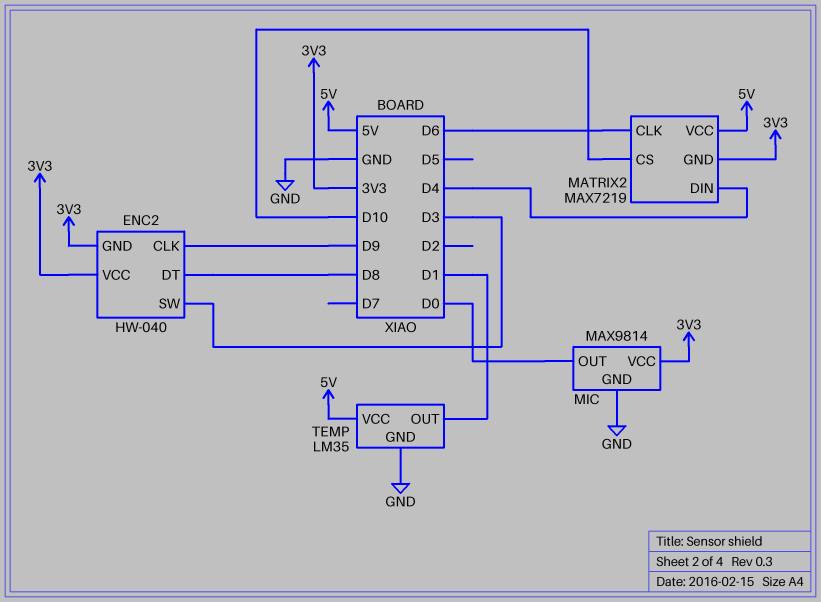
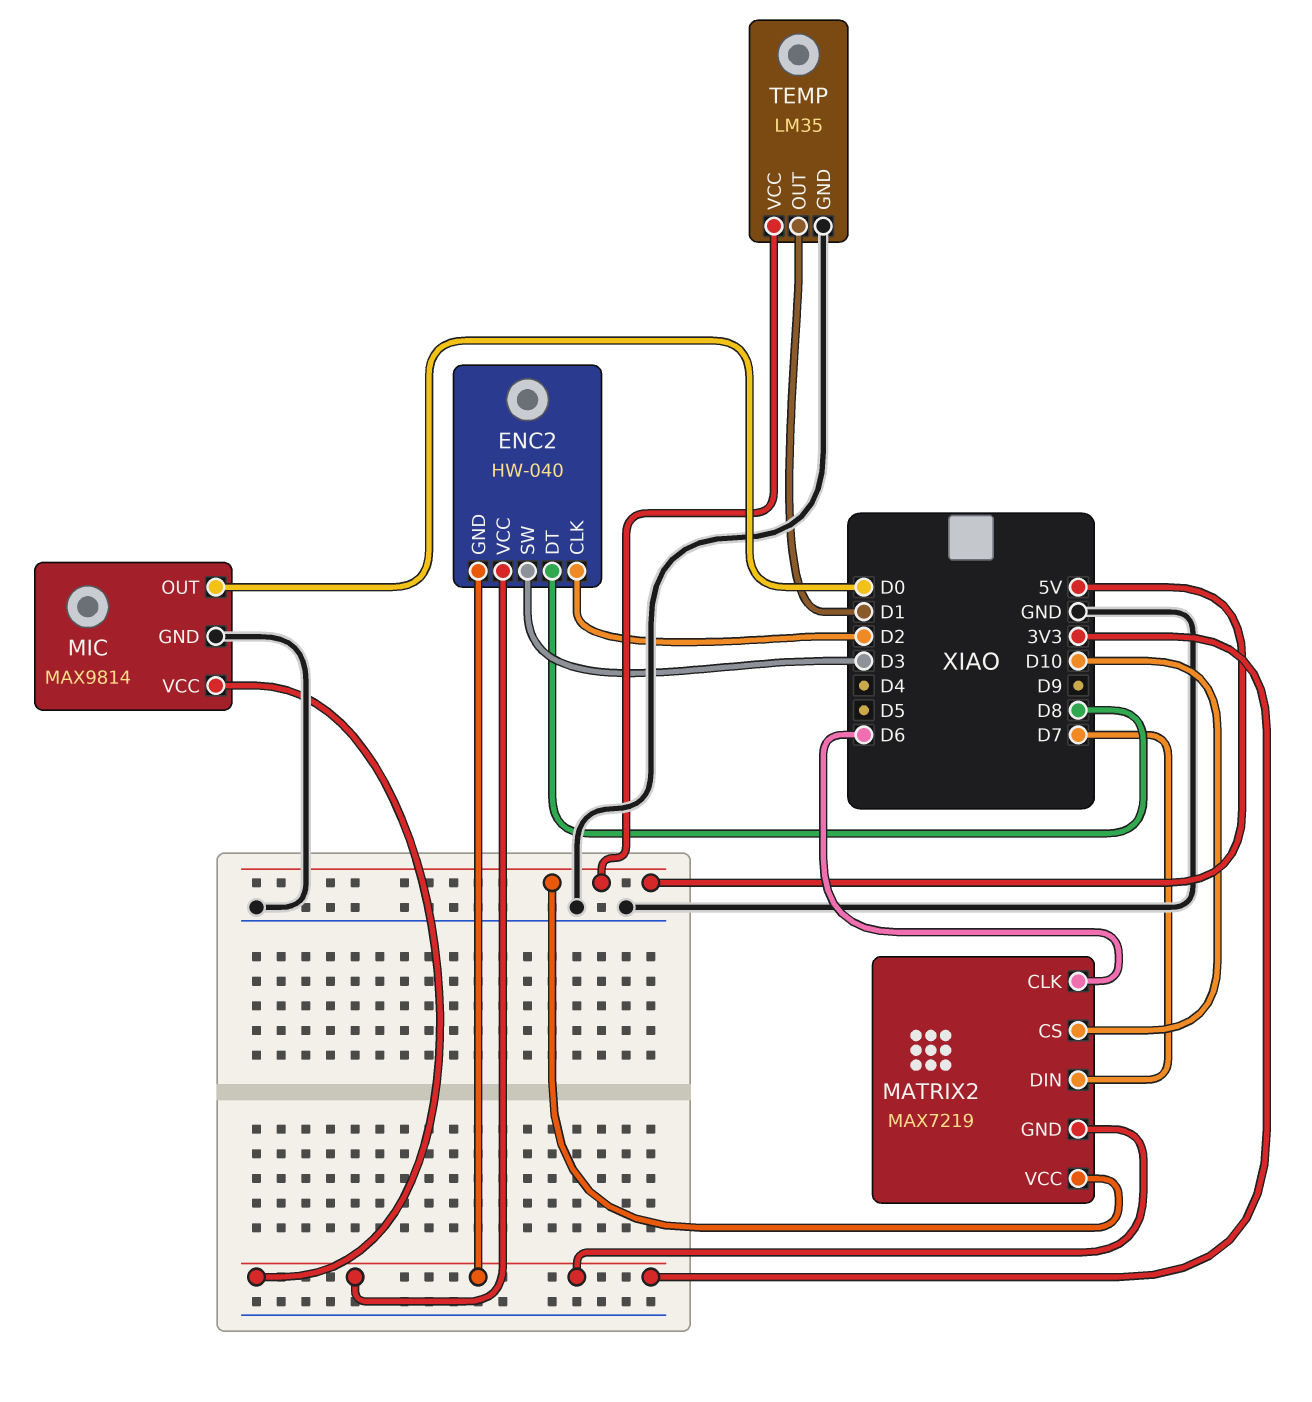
ENC2 pin CLK: D9 -> D2
MATRIX2 pin DIN: D4 -> D7

